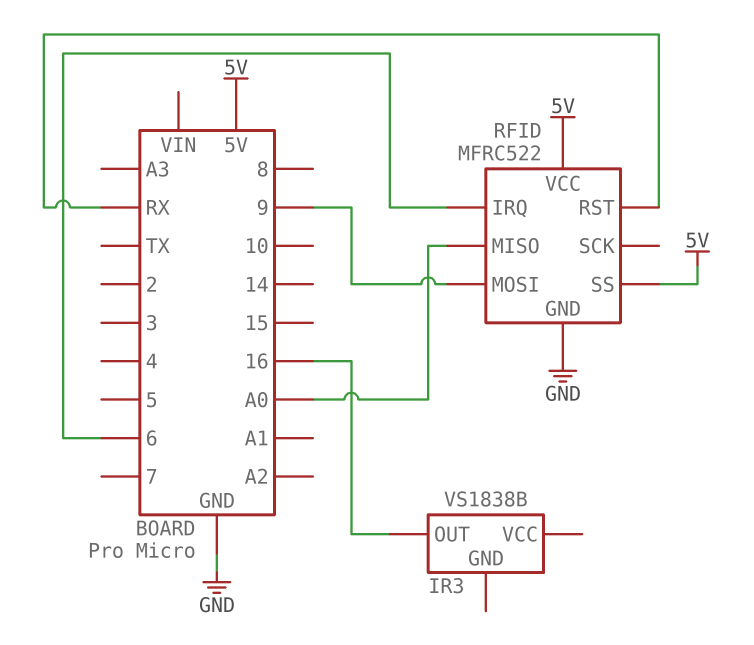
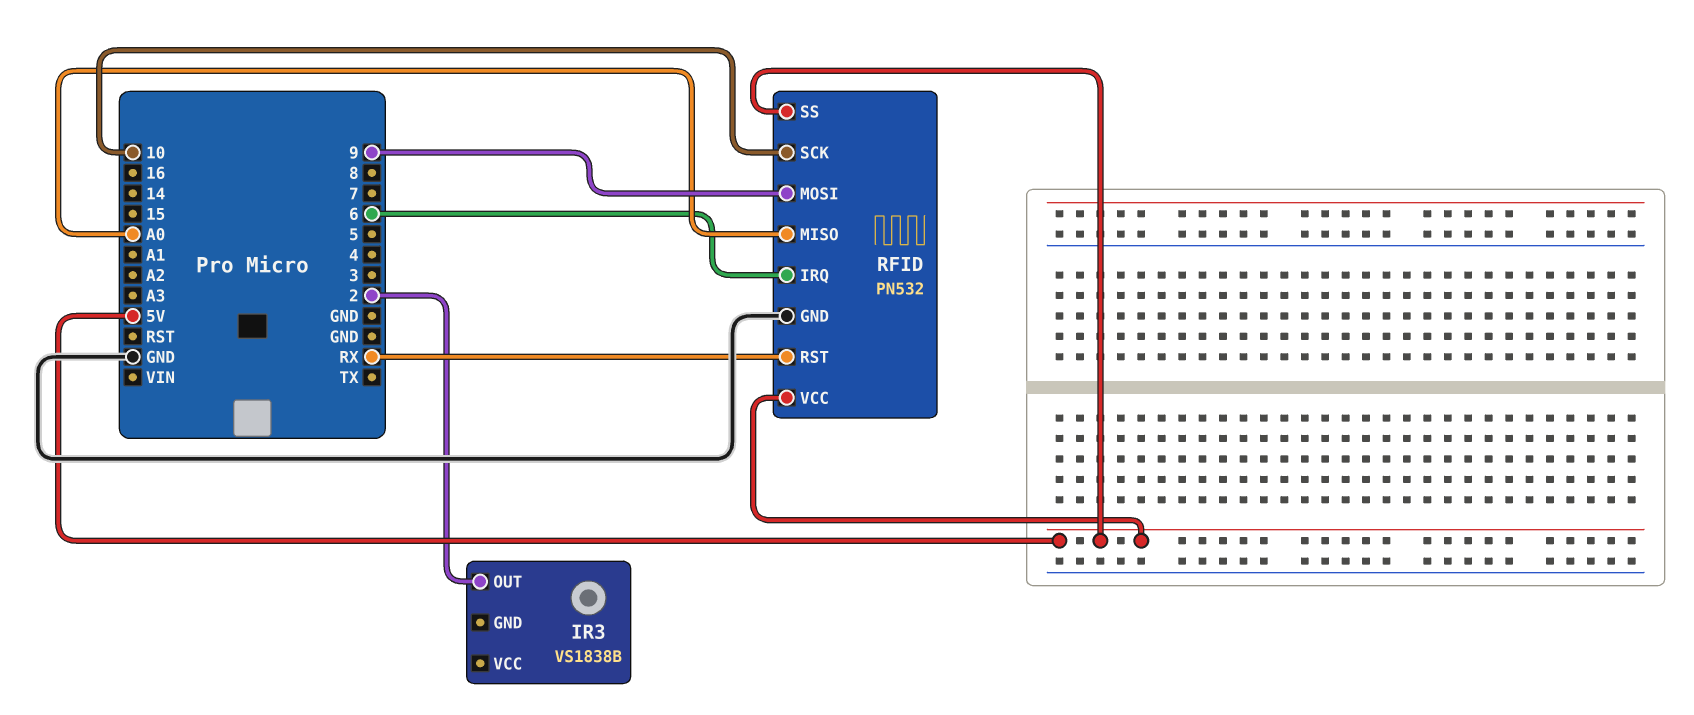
IR3 pin OUT: 16 -> 2
RFID: MFRC522 -> PN532
RFID pin SCK: none -> 10

